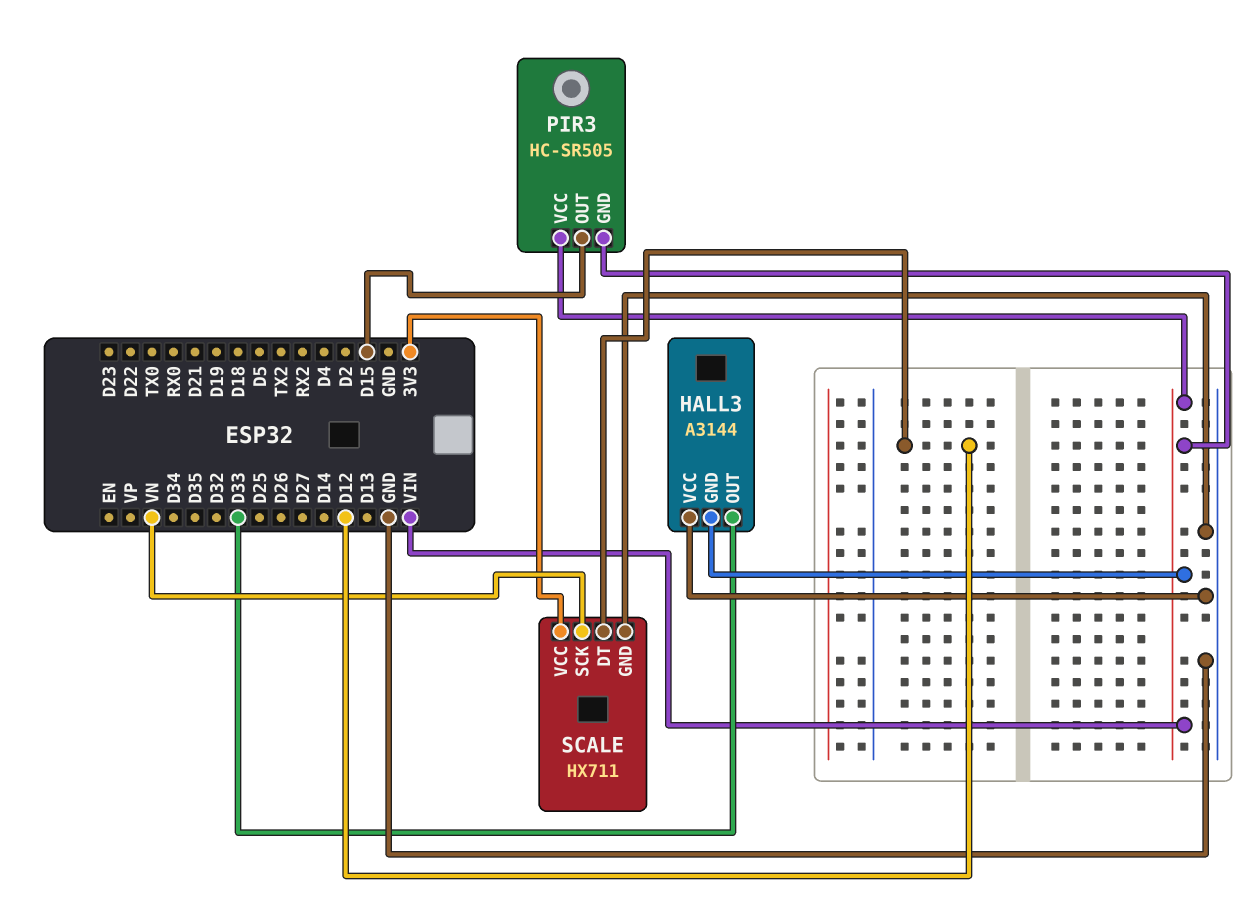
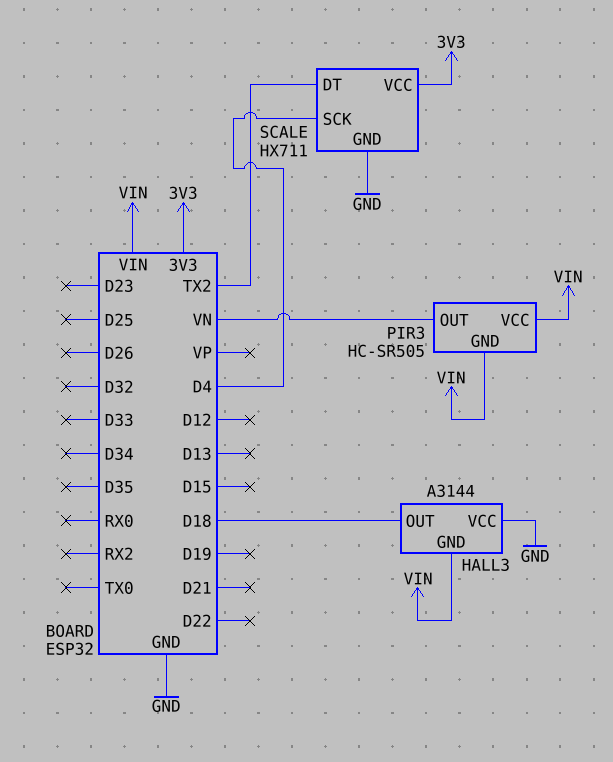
HALL3 pin OUT: D33 -> D18
PIR3 pin OUT: D15 -> VN
SCALE pin DT: D12 -> TX2
SCALE pin SCK: VN -> D4

